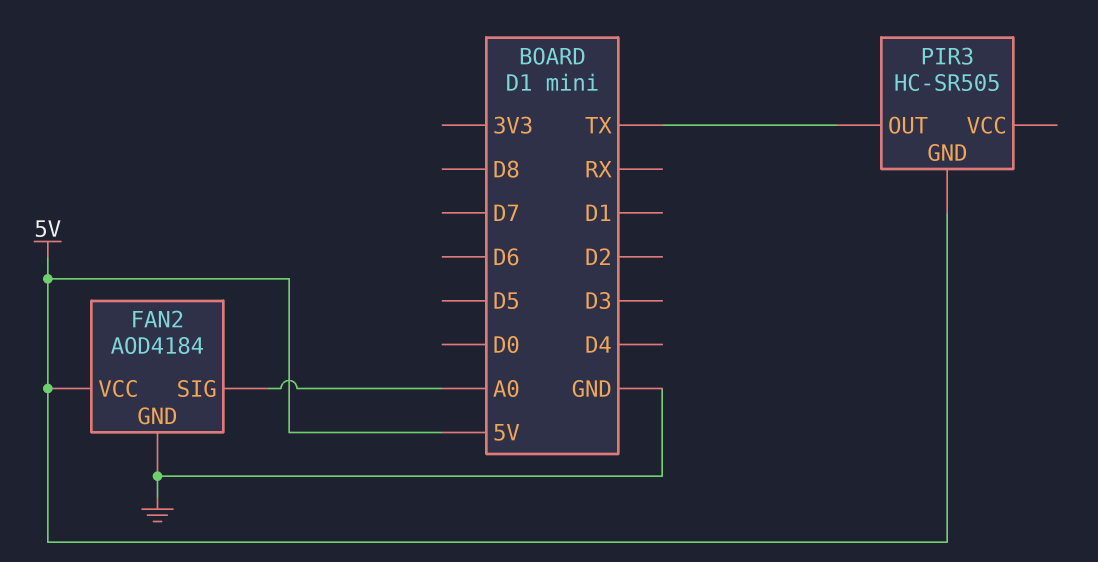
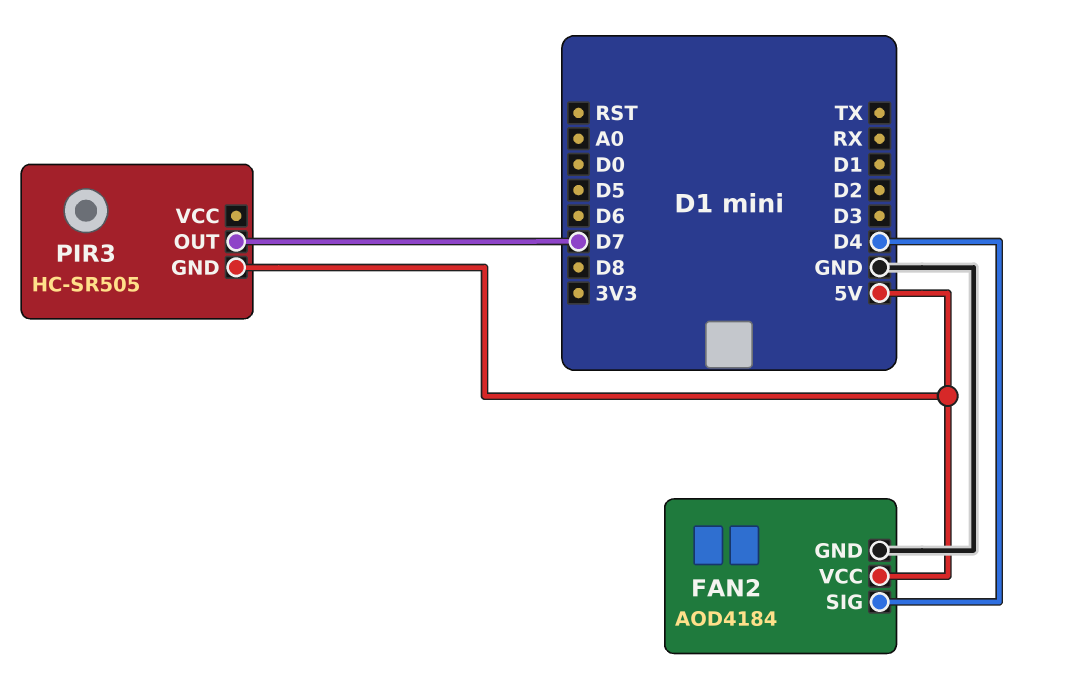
FAN2 pin SIG: A0 -> D4
PIR3 pin OUT: TX -> D7

